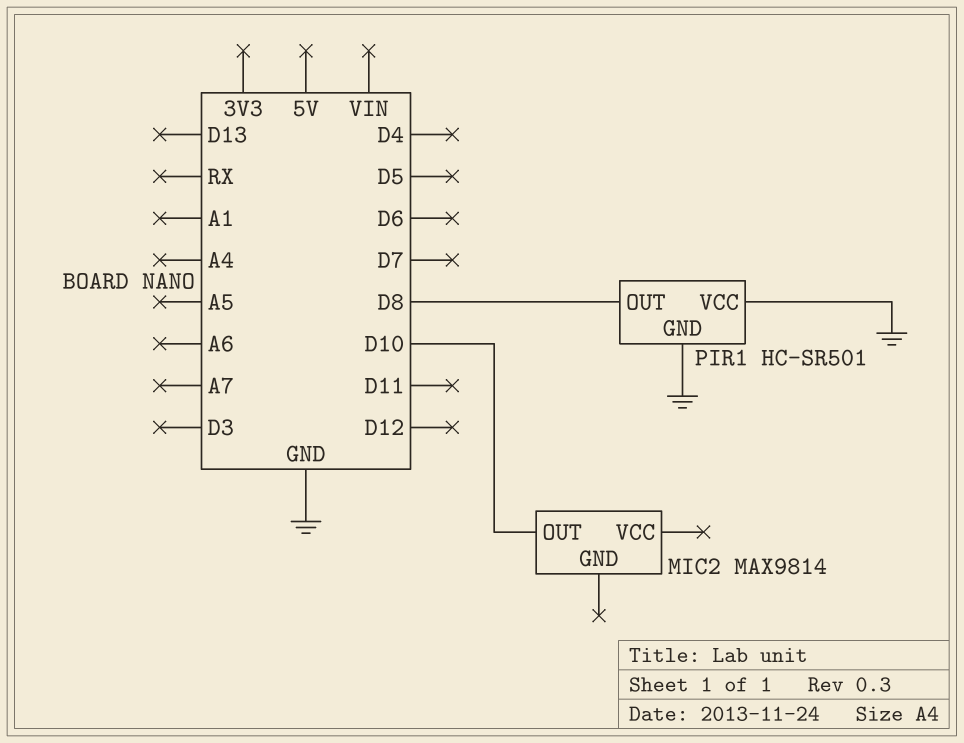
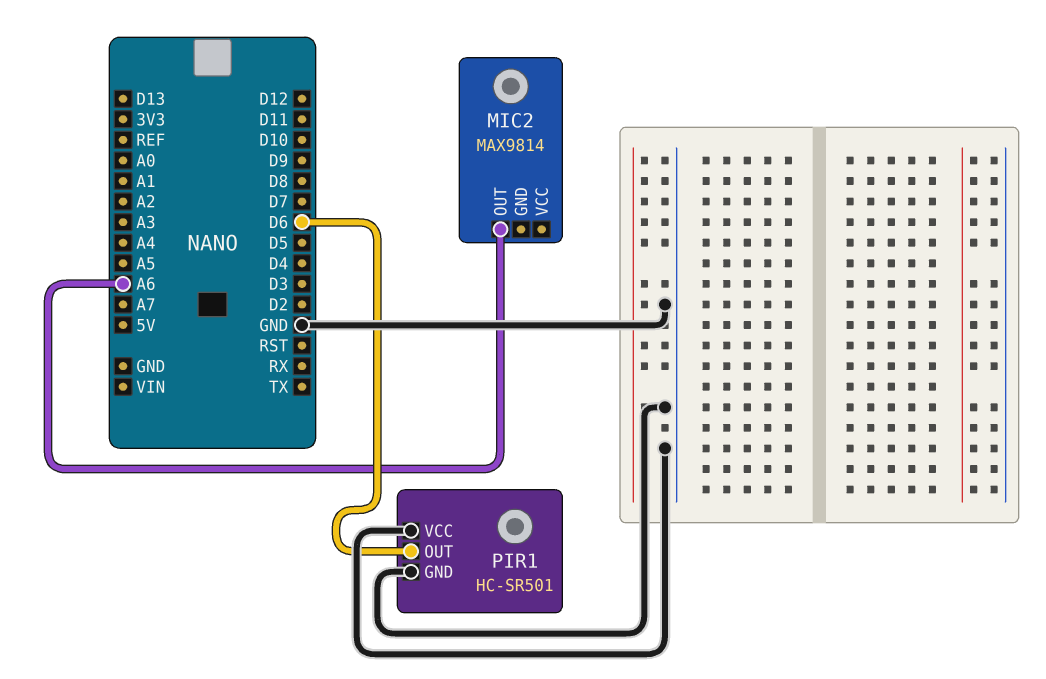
MIC2 pin OUT: D10 -> A6
PIR1 pin OUT: D8 -> D6

